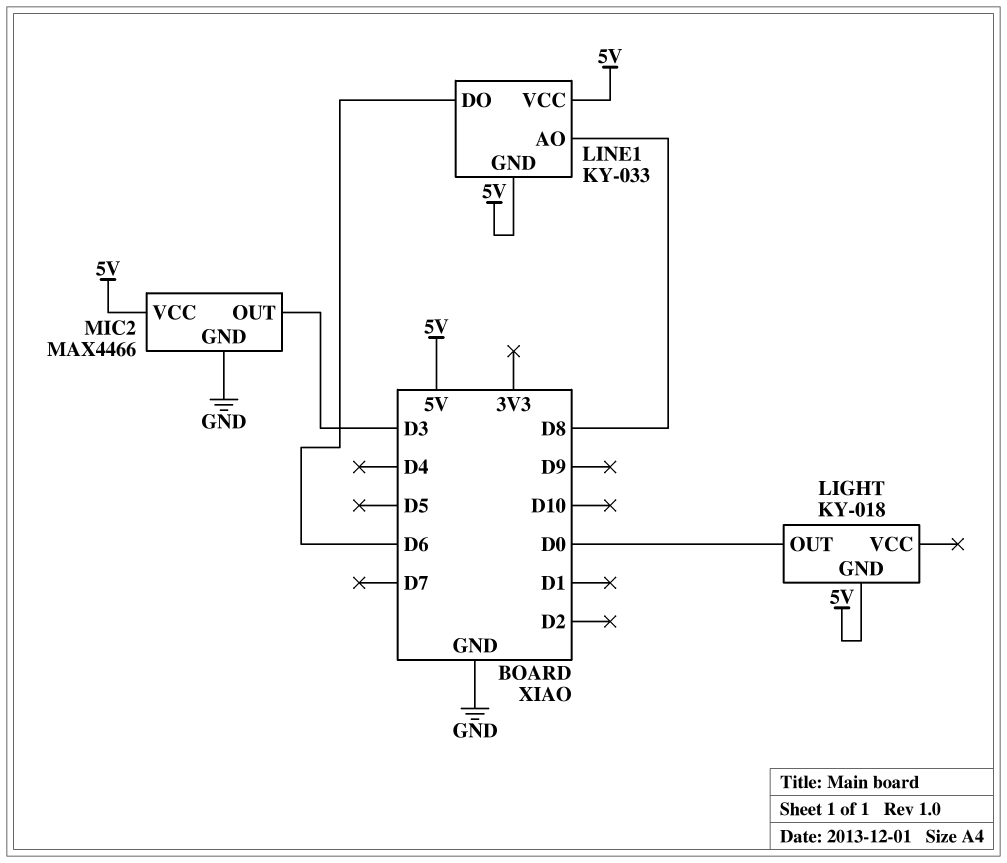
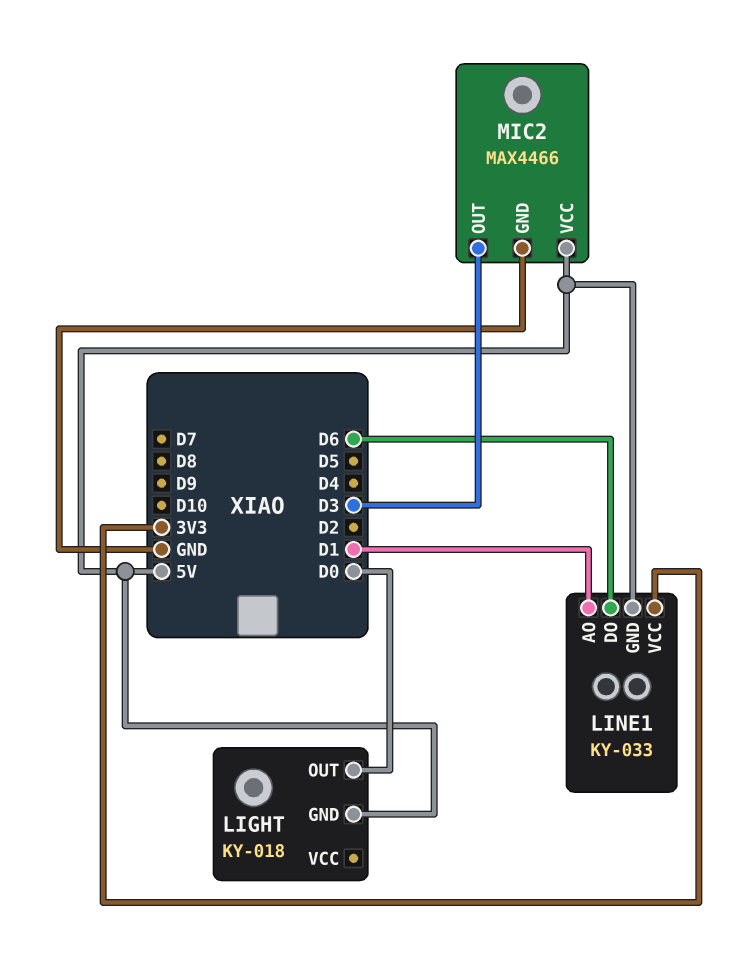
LINE1 pin AO: D8 -> D1
LINE1 pin VCC: 5V -> 3V3

